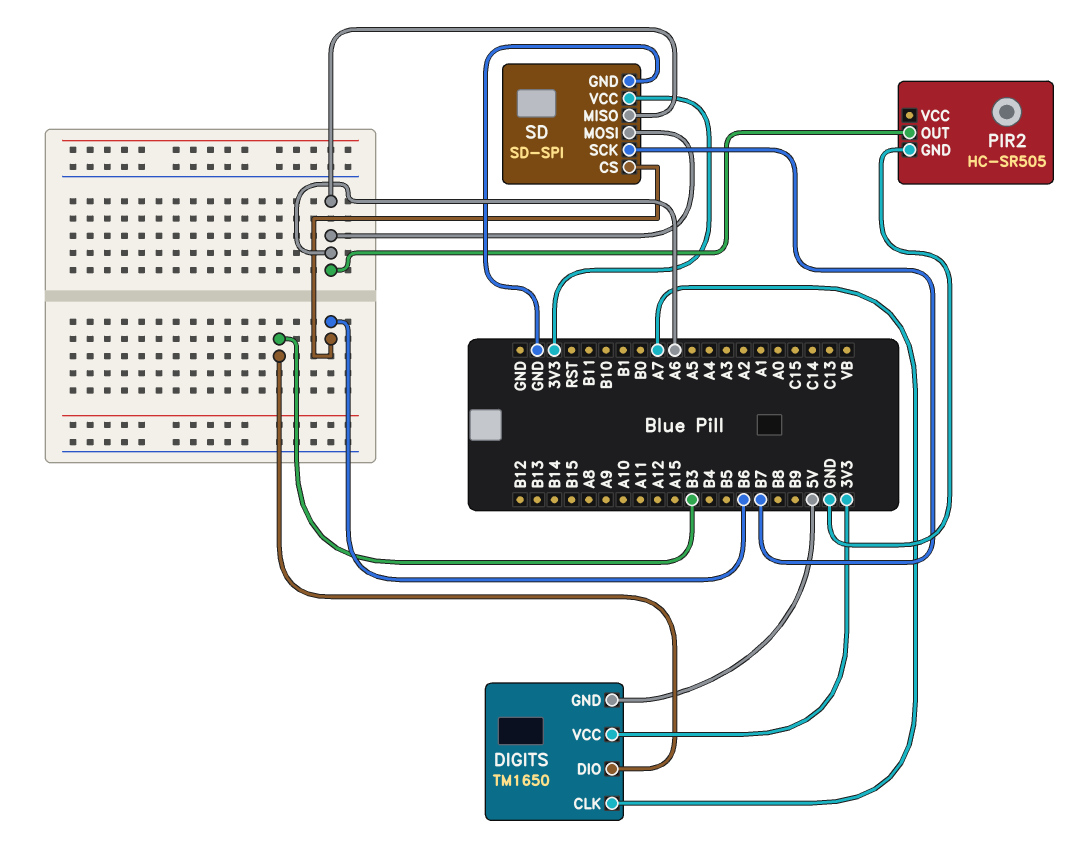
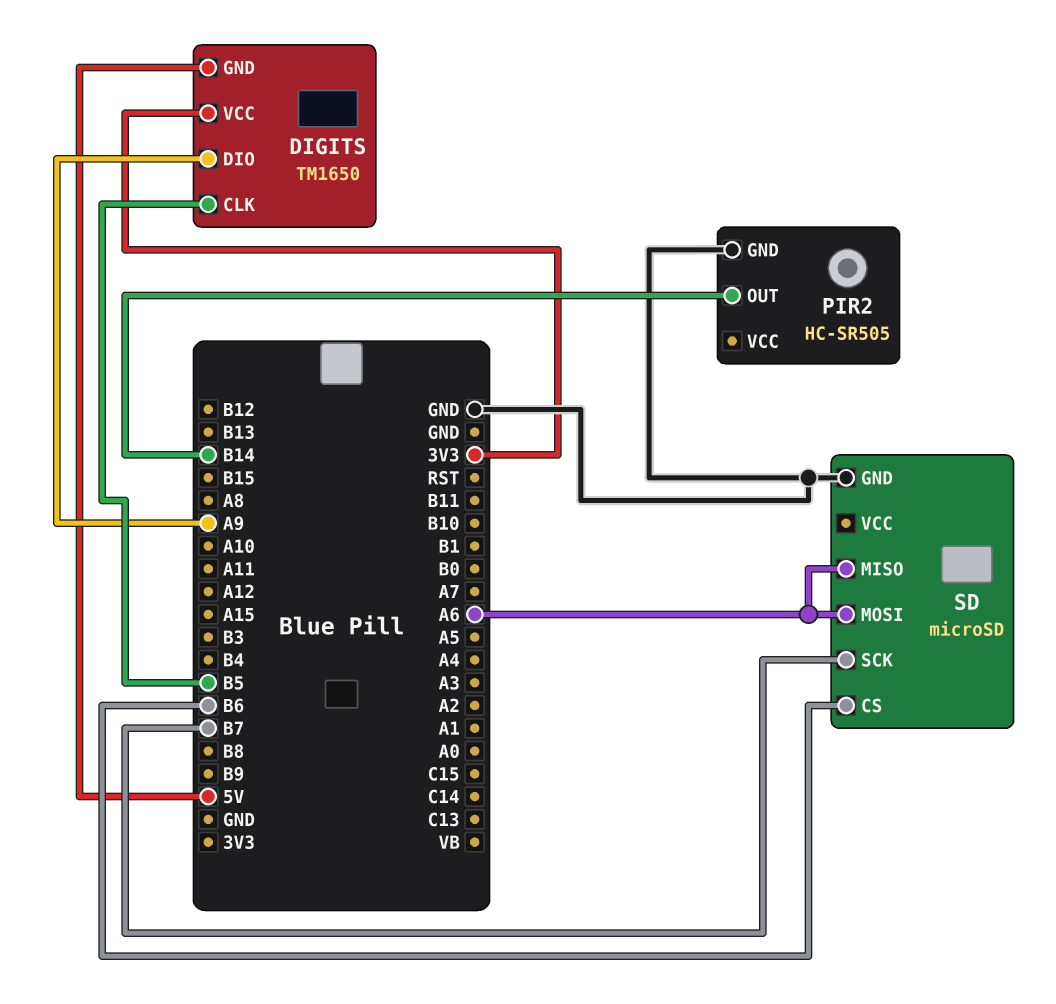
DIGITS pin CLK: A7 -> B5
DIGITS pin DIO: B3 -> A9
PIR2 pin OUT: A6 -> B14
SD: SD-SPI -> microSD
SD pin VCC: 3V3 -> none

